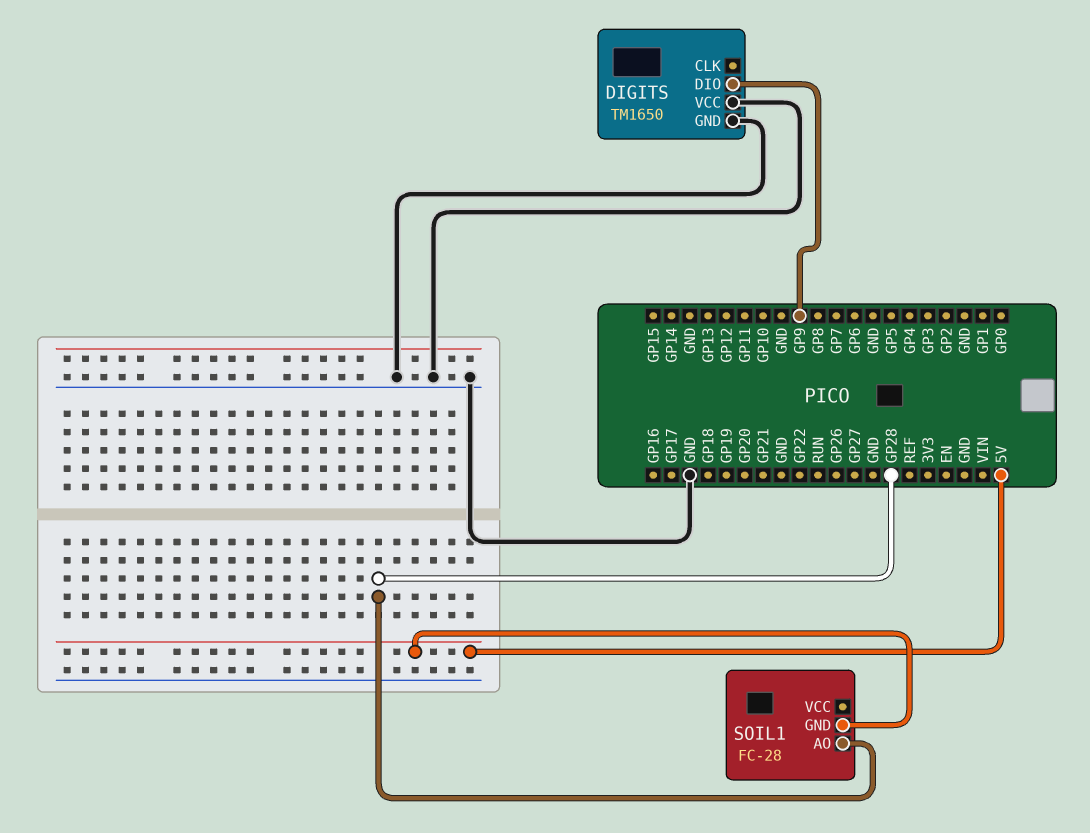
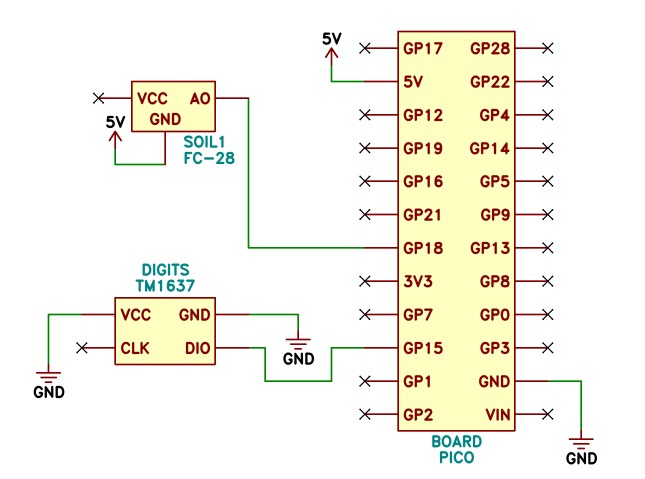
DIGITS: TM1650 -> TM1637
DIGITS pin DIO: GP9 -> GP15
SOIL1 pin AO: GP28 -> GP18

